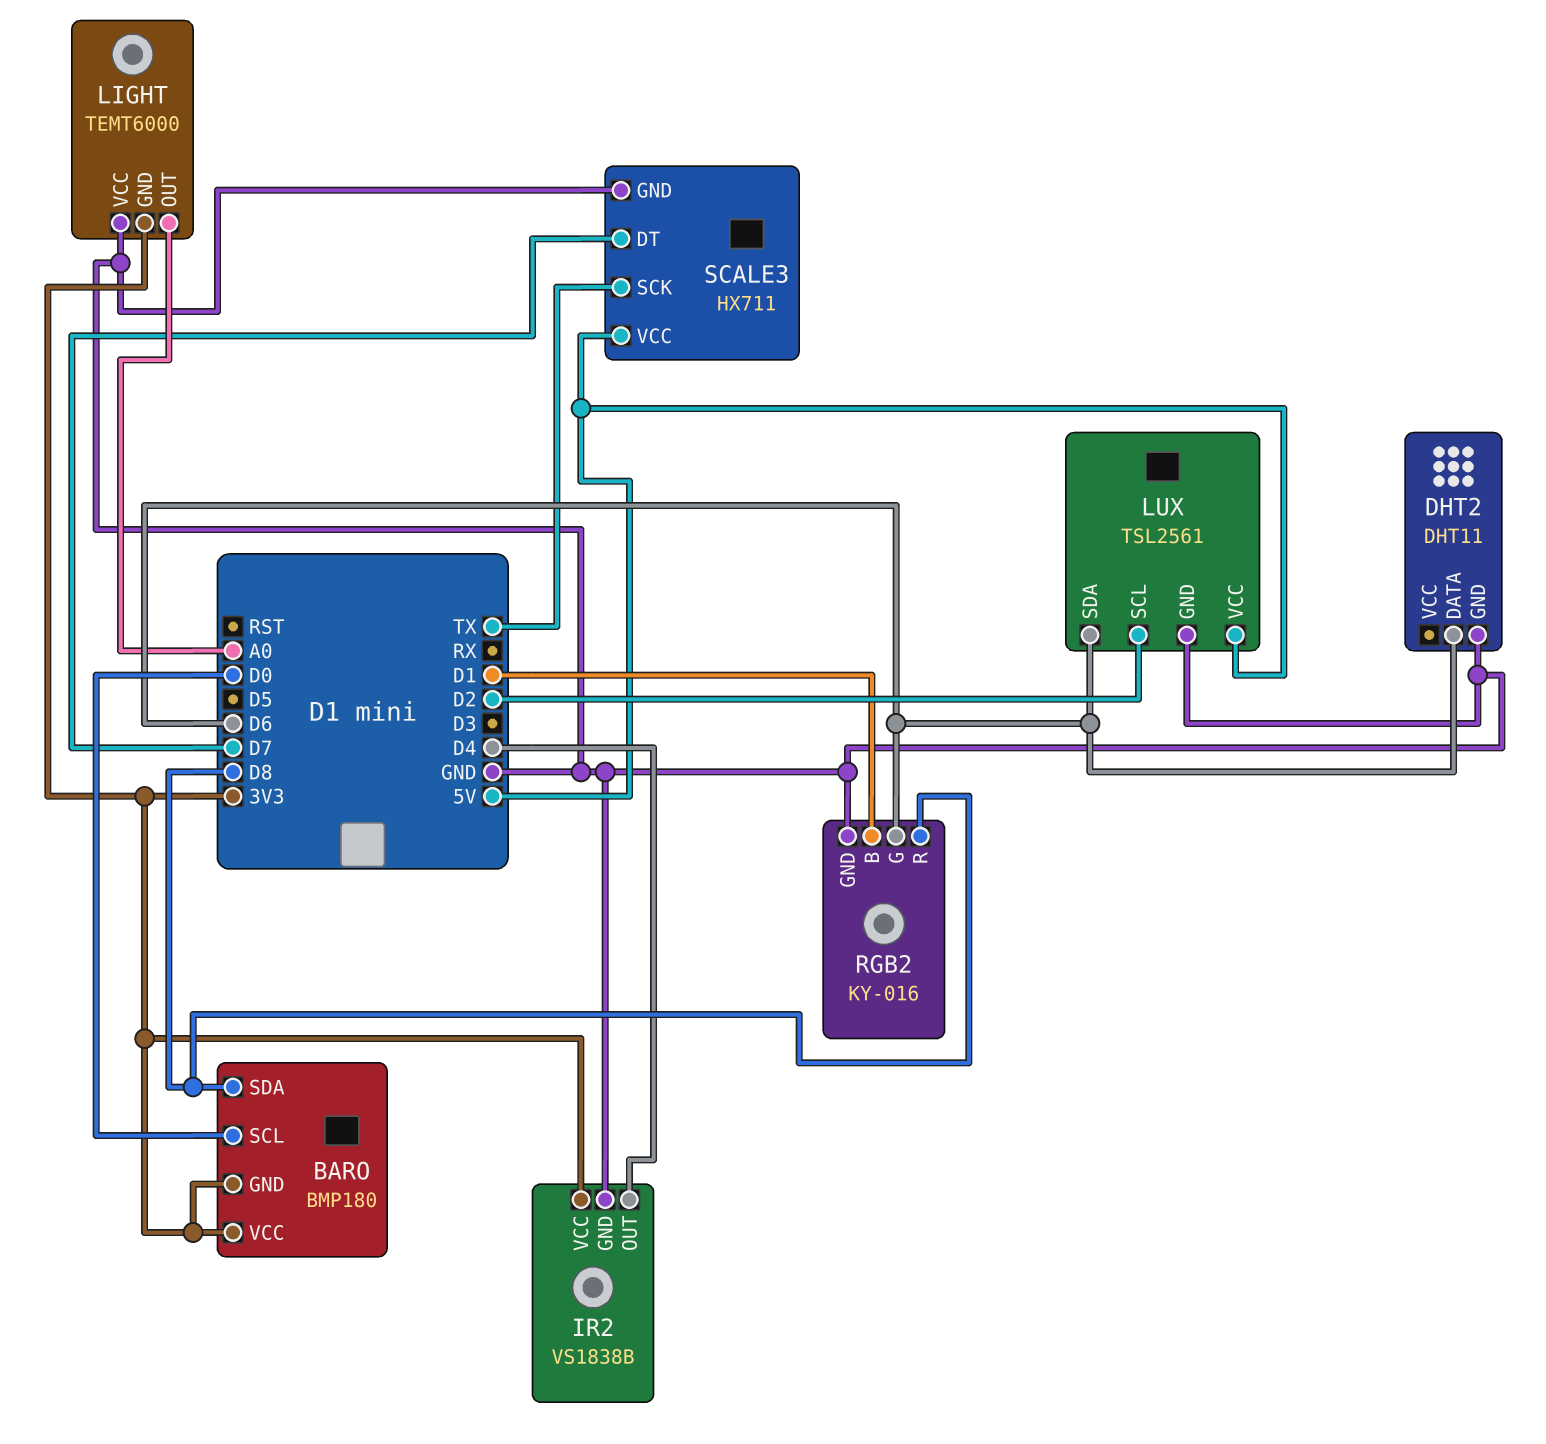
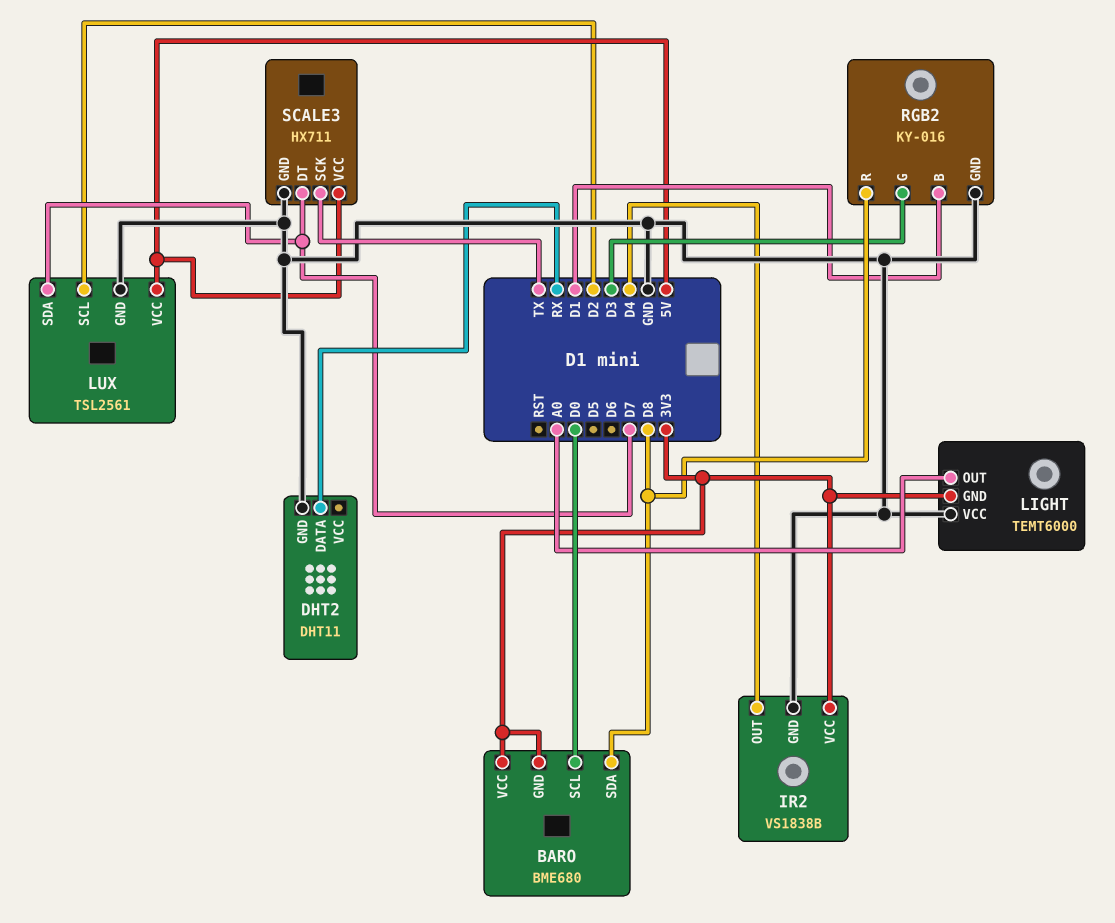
BARO: BMP180 -> BME680
DHT2 pin DATA: D6 -> RX
LUX pin SDA: D6 -> D7
RGB2 pin G: D6 -> D3

